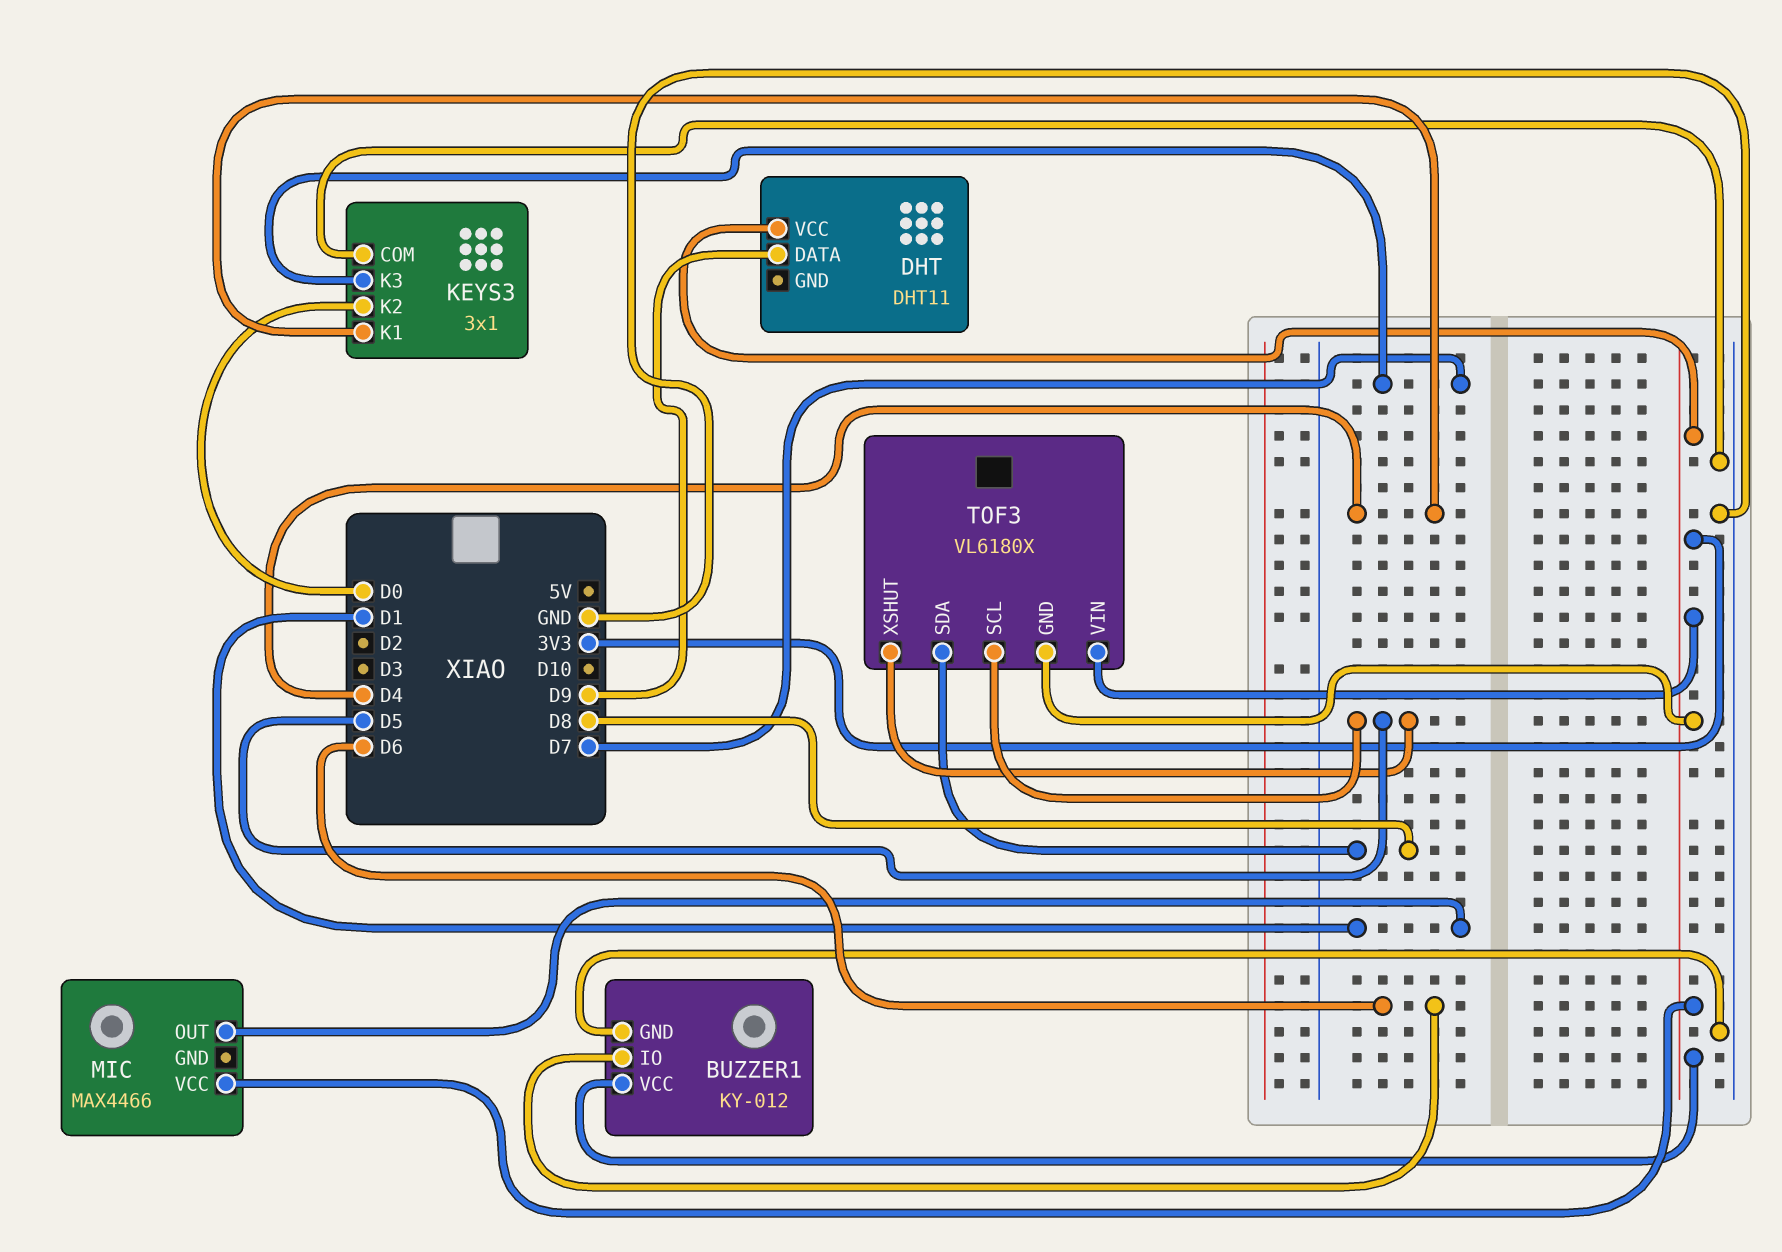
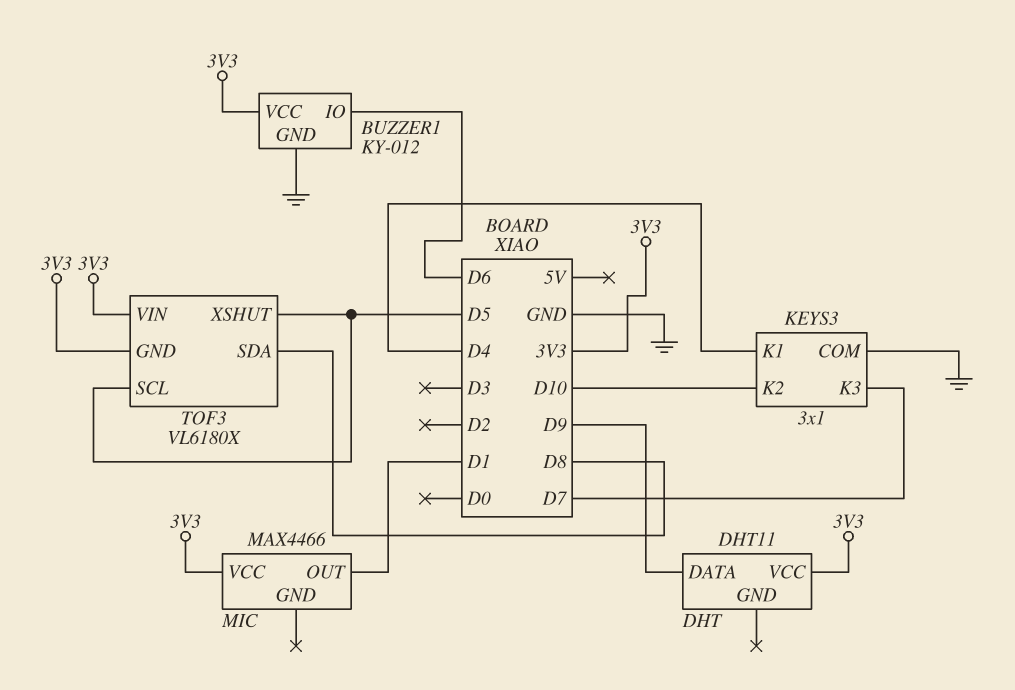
KEYS3 pin K2: D0 -> D10

